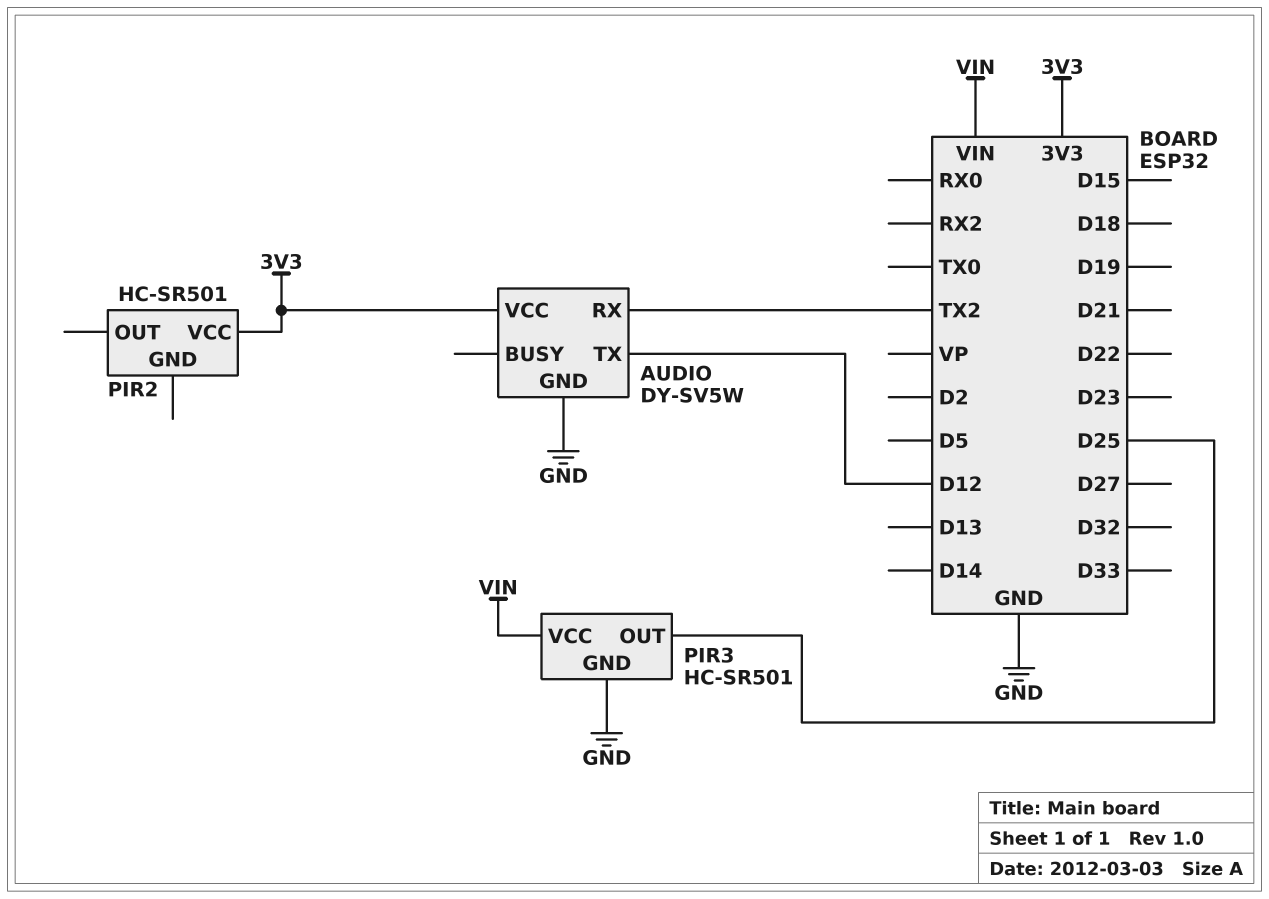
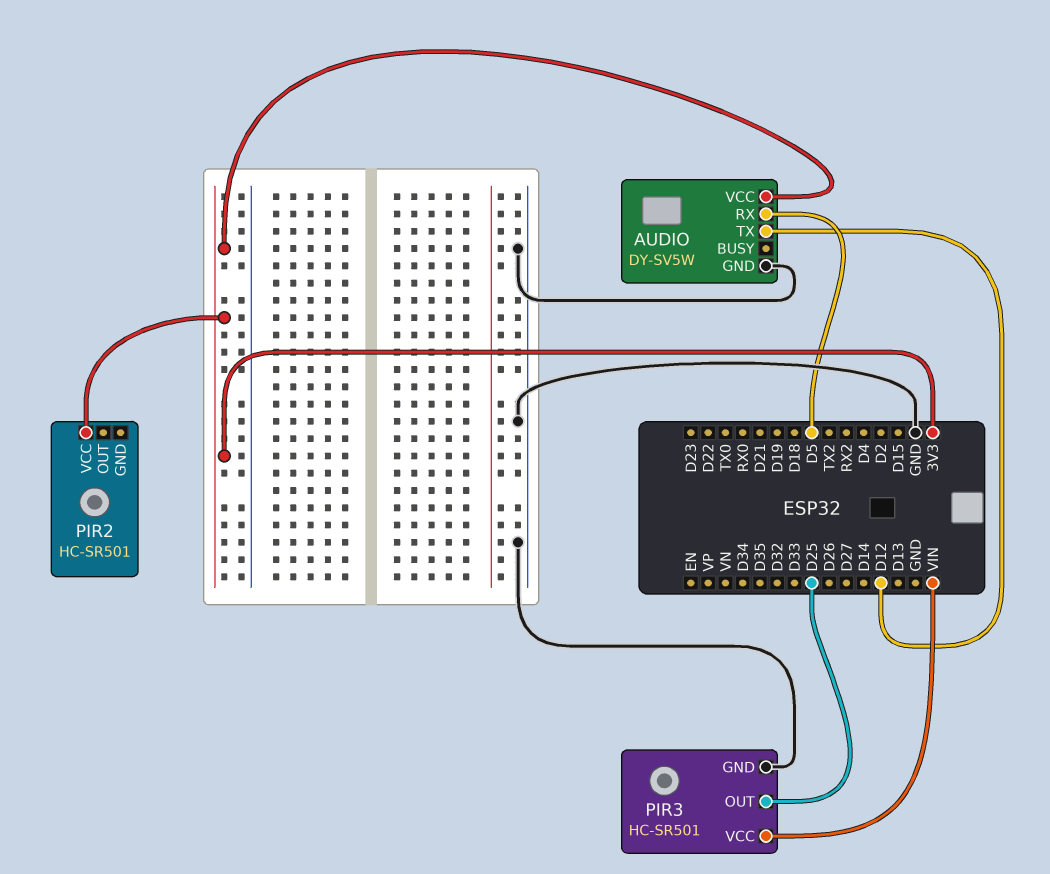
AUDIO pin RX: TX2 -> D5

